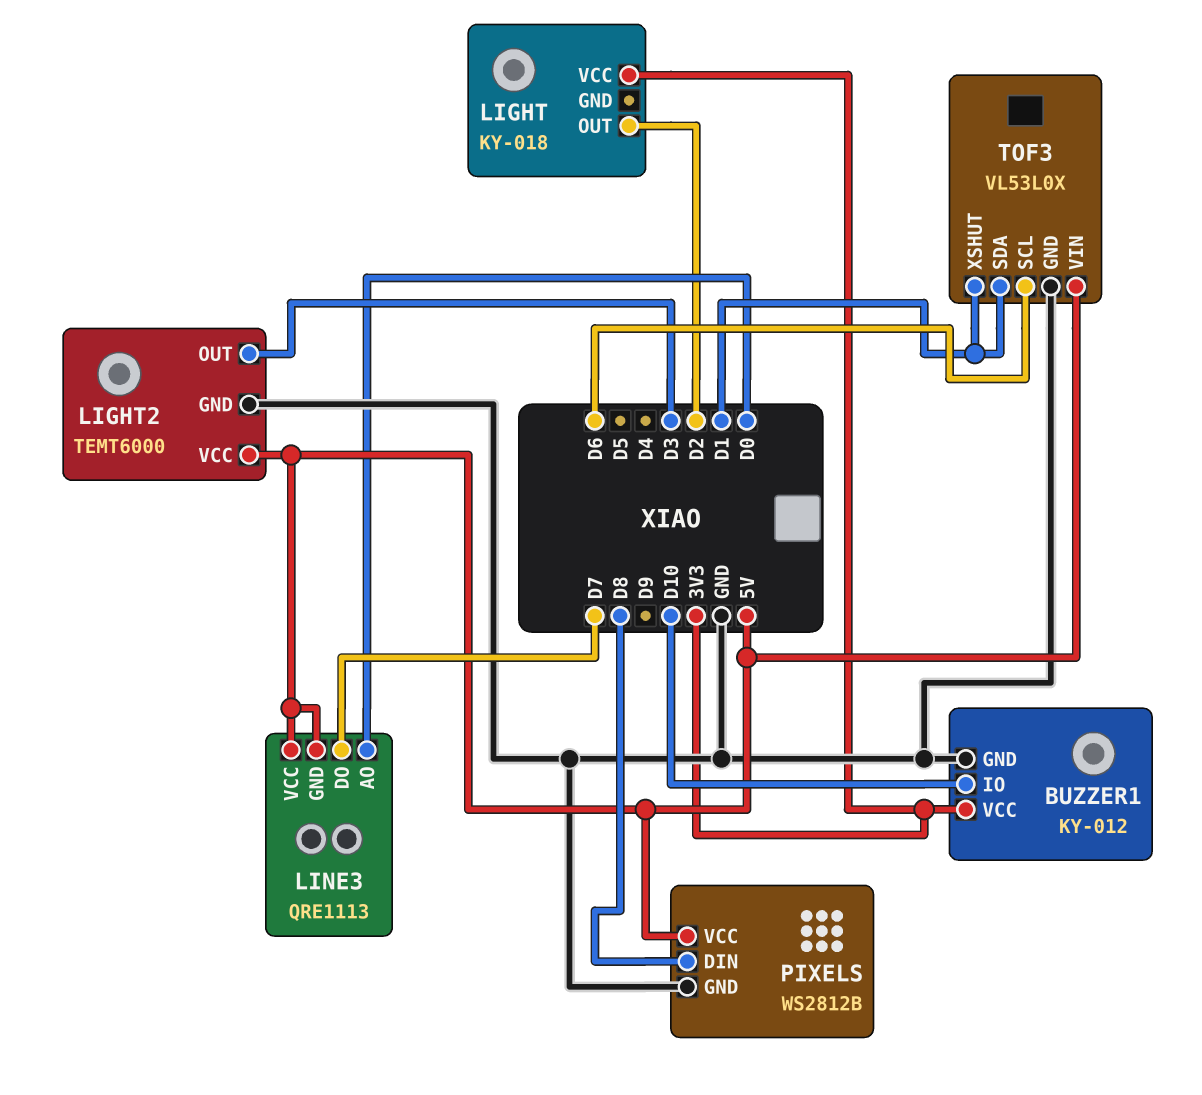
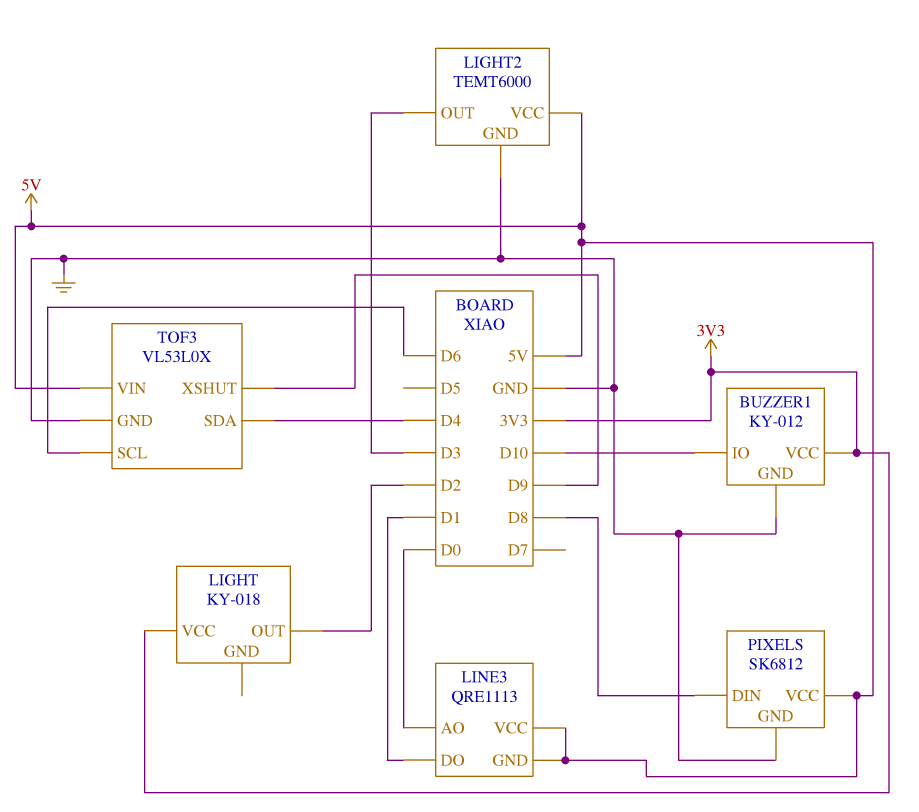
LINE3 pin DO: D7 -> D1
PIXELS: WS2812B -> SK6812
TOF3 pin SDA: D1 -> D4
TOF3 pin XSHUT: D1 -> D9

